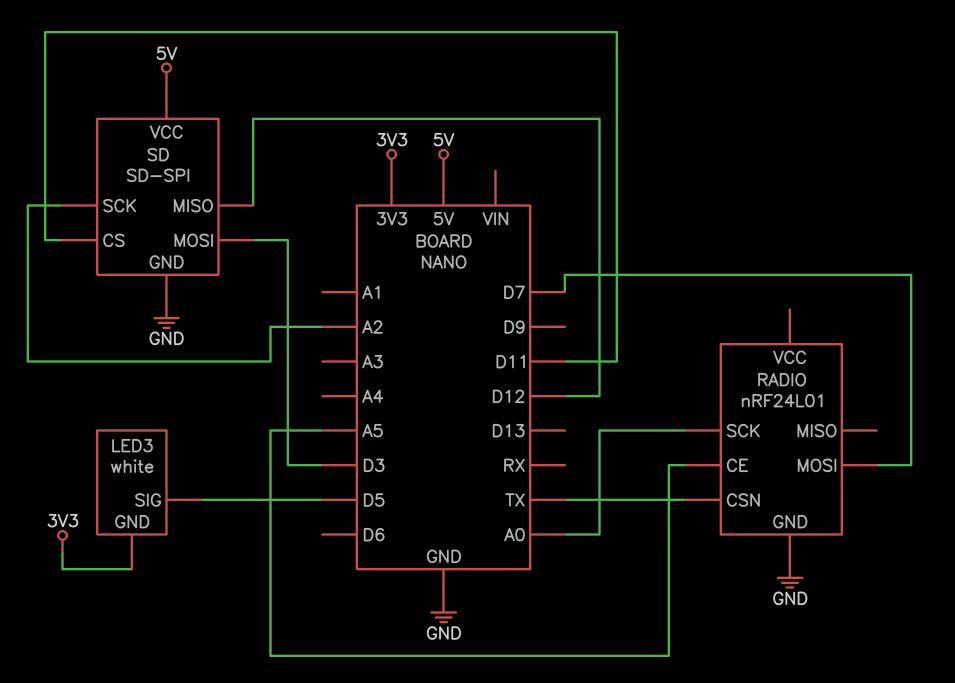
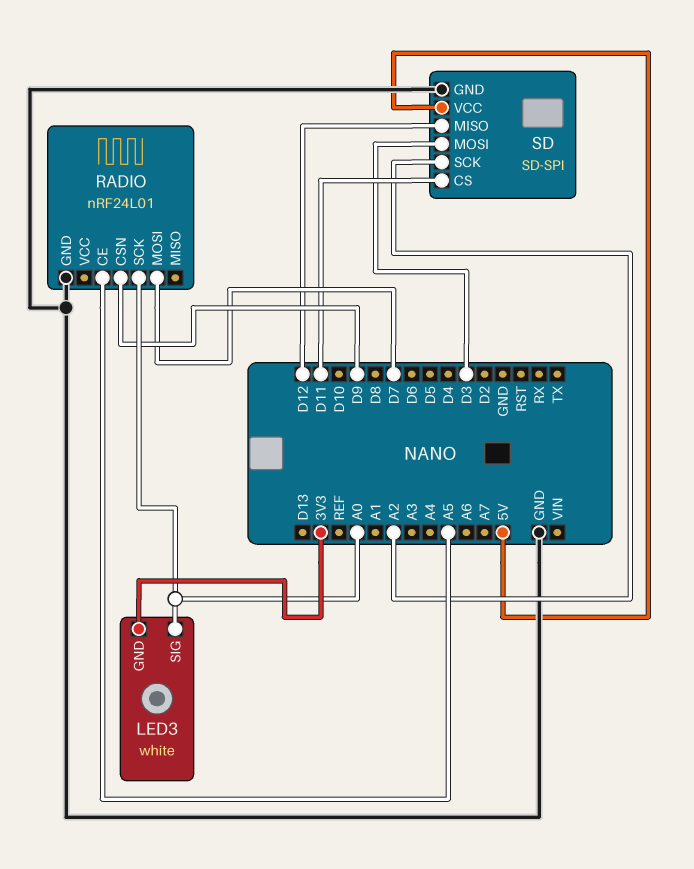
LED3 pin SIG: D5 -> A0
RADIO pin CSN: TX -> D9

